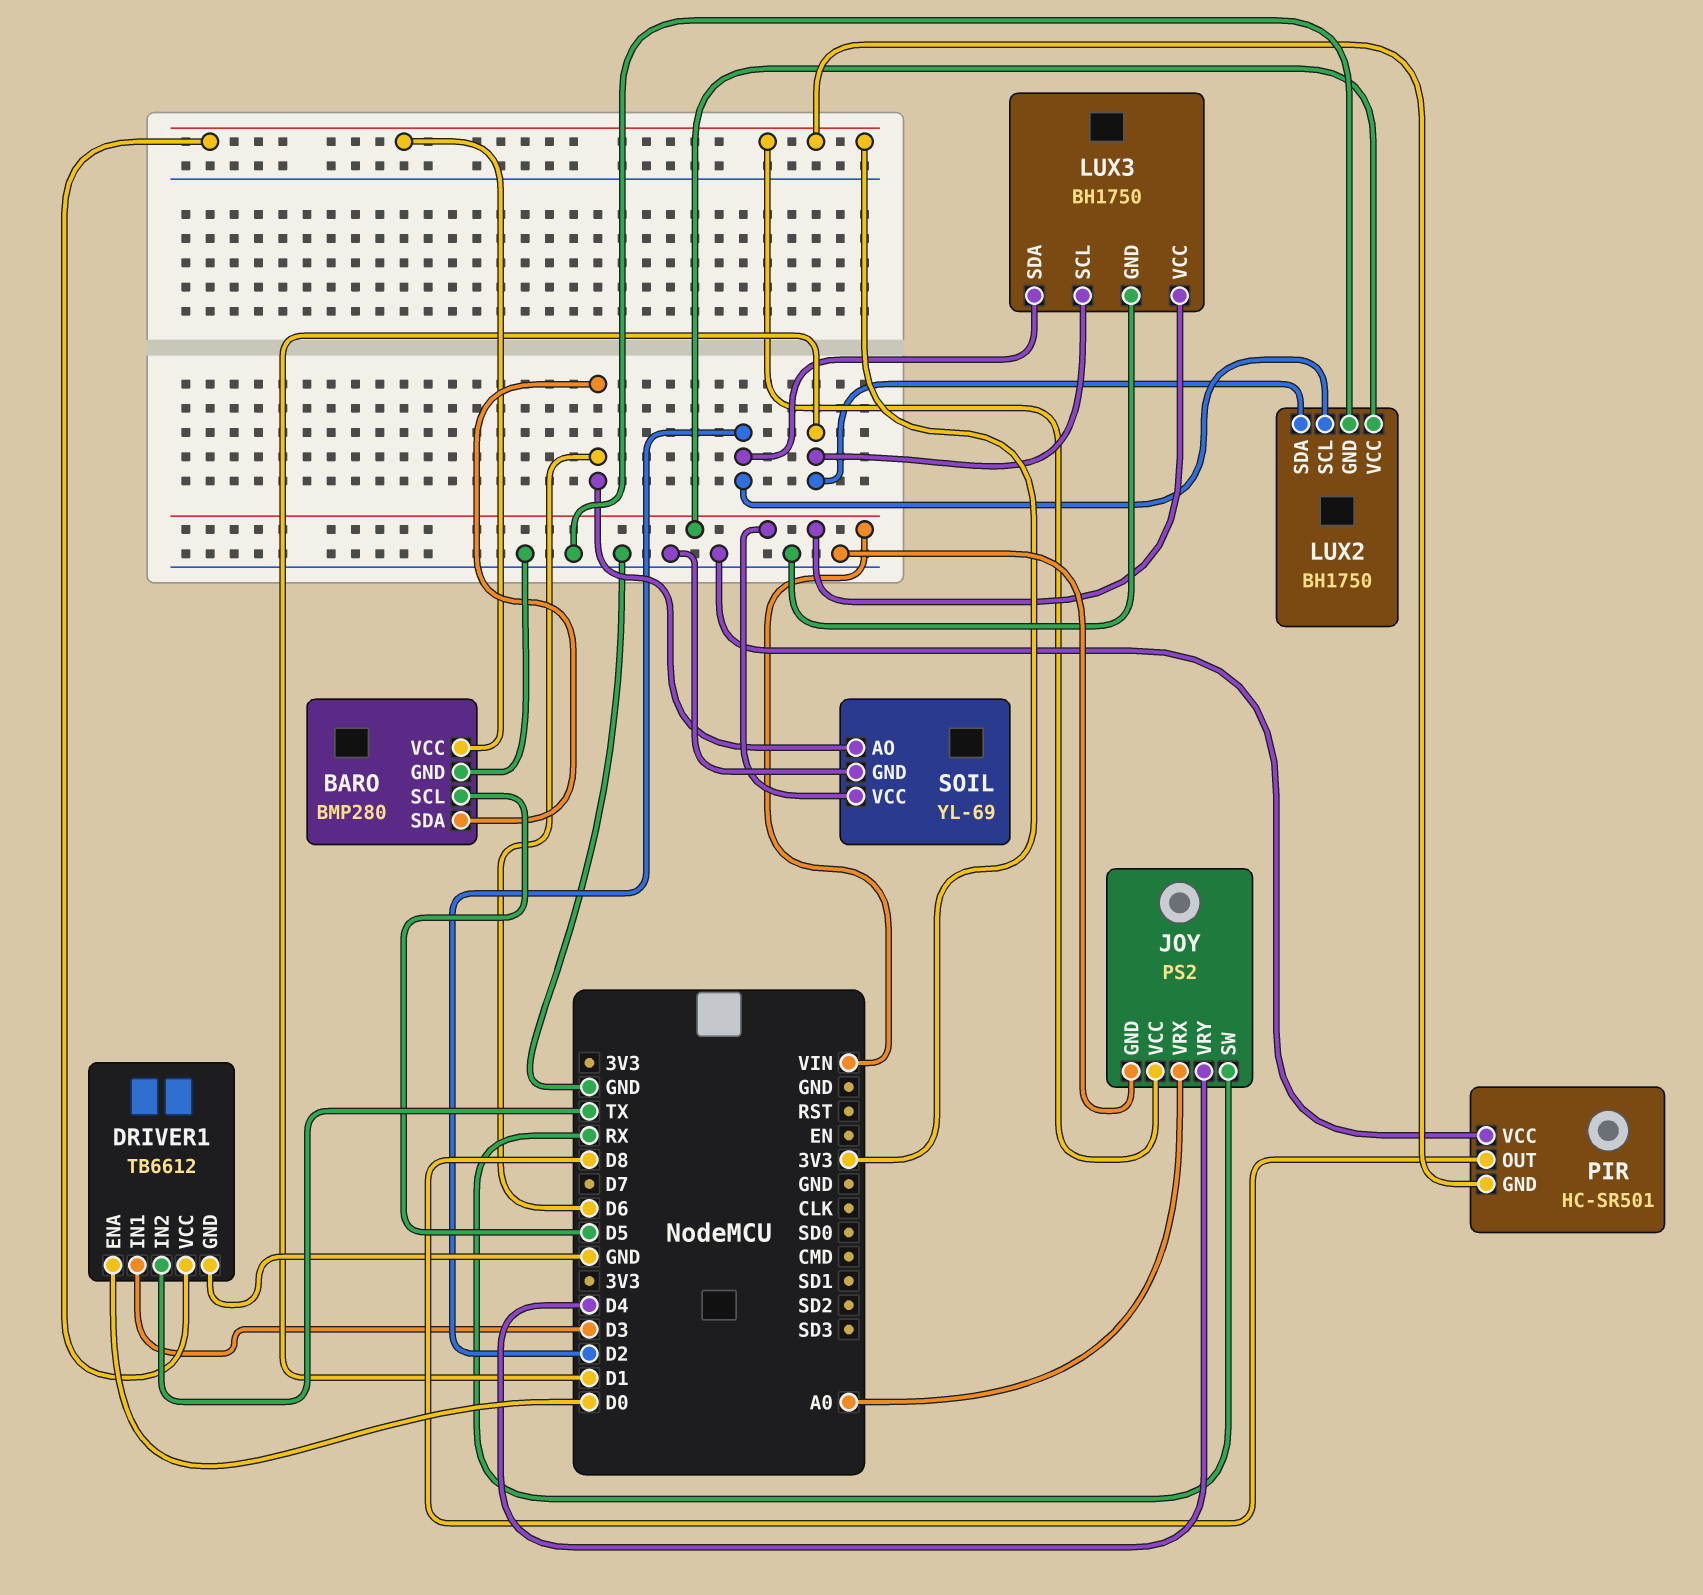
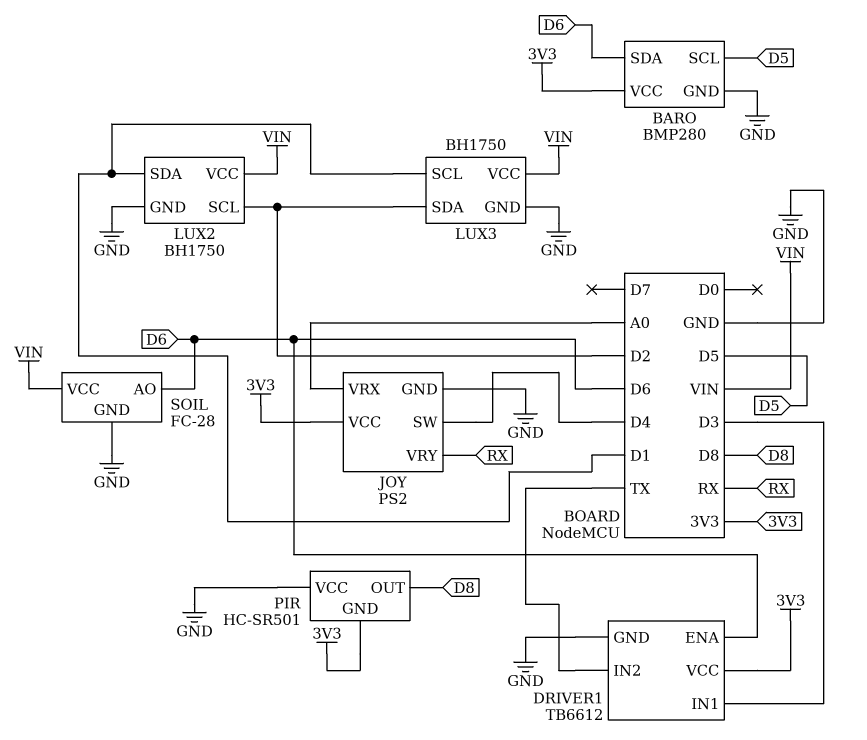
DRIVER1 pin ENA: D0 -> D6
JOY pin SW: RX -> D4
JOY pin VRY: D4 -> RX
SOIL: YL-69 -> FC-28

